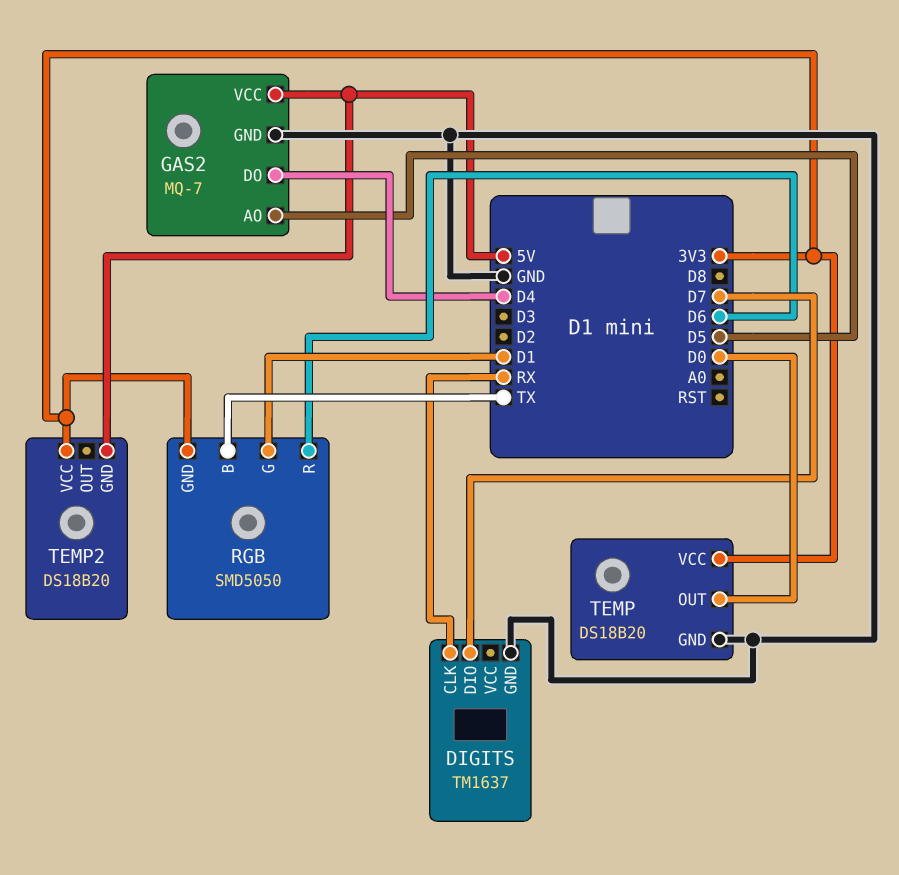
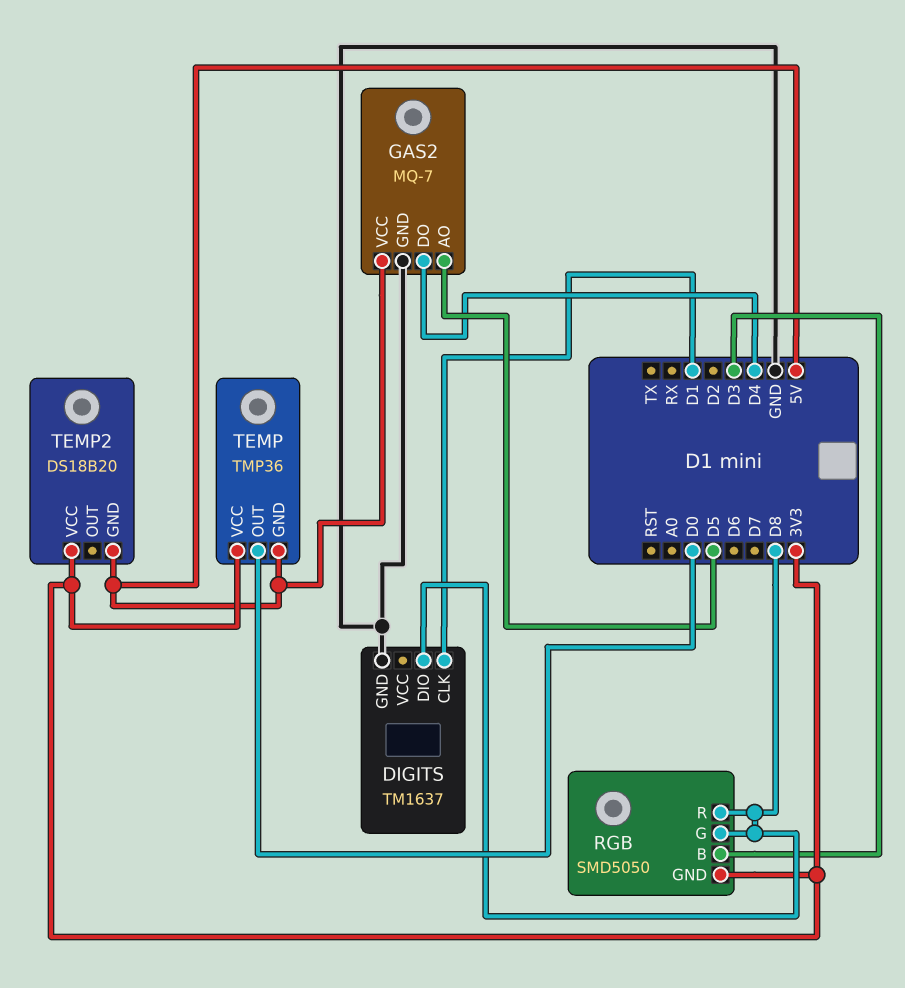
DIGITS pin CLK: RX -> D1
DIGITS pin DIO: D7 -> D8
RGB pin B: TX -> D3
RGB pin G: D1 -> D8
RGB pin R: D6 -> D8
TEMP: DS18B20 -> TMP36
TEMP pin GND: GND -> 5V

